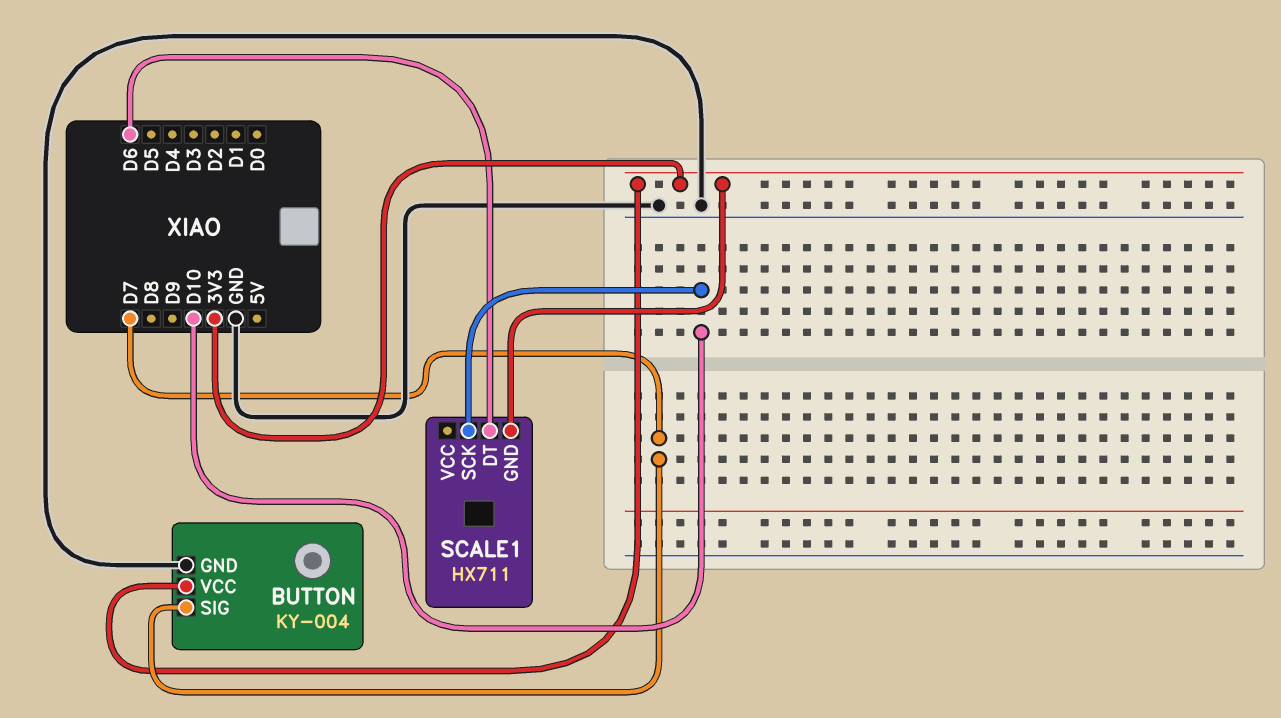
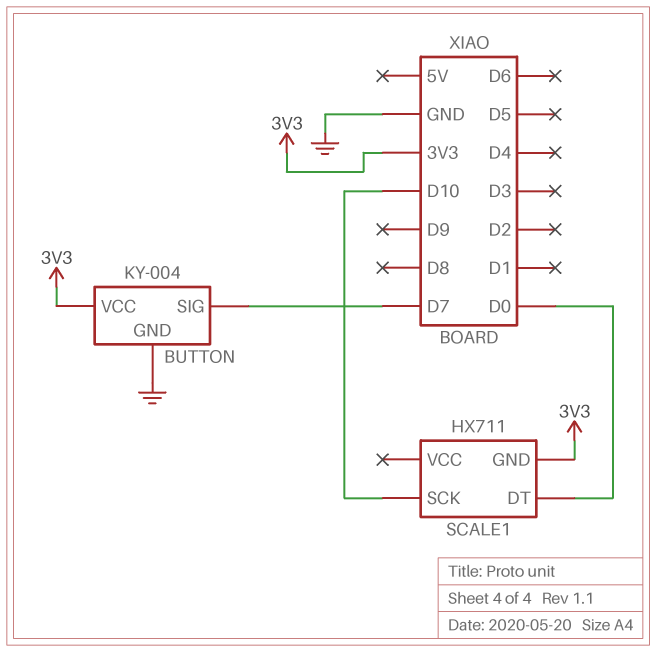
SCALE1 pin DT: D6 -> D0

